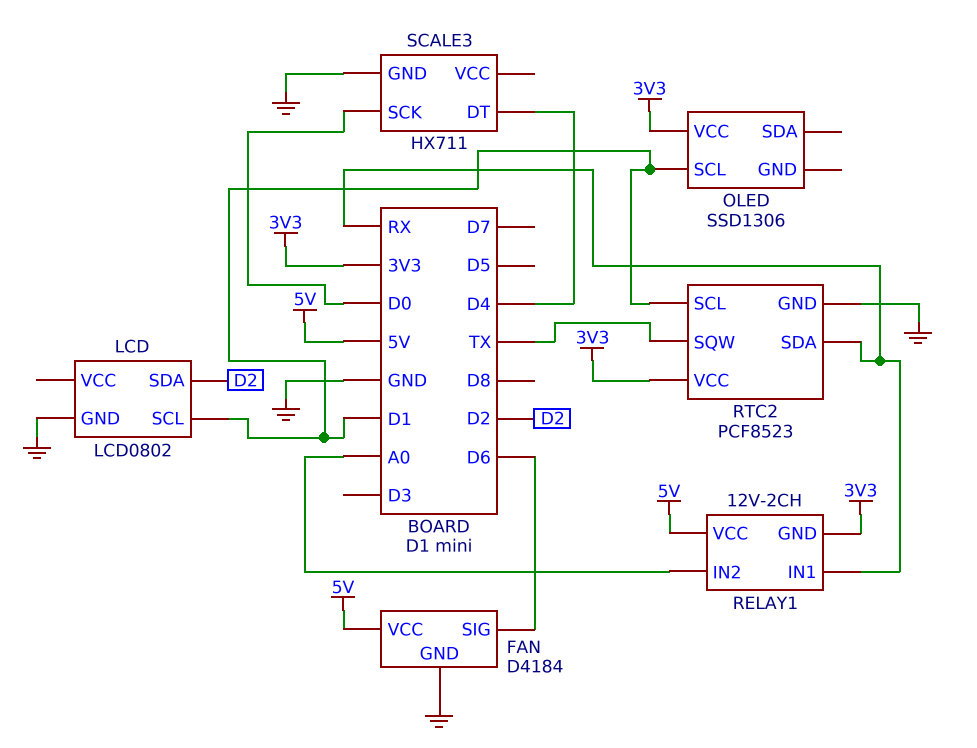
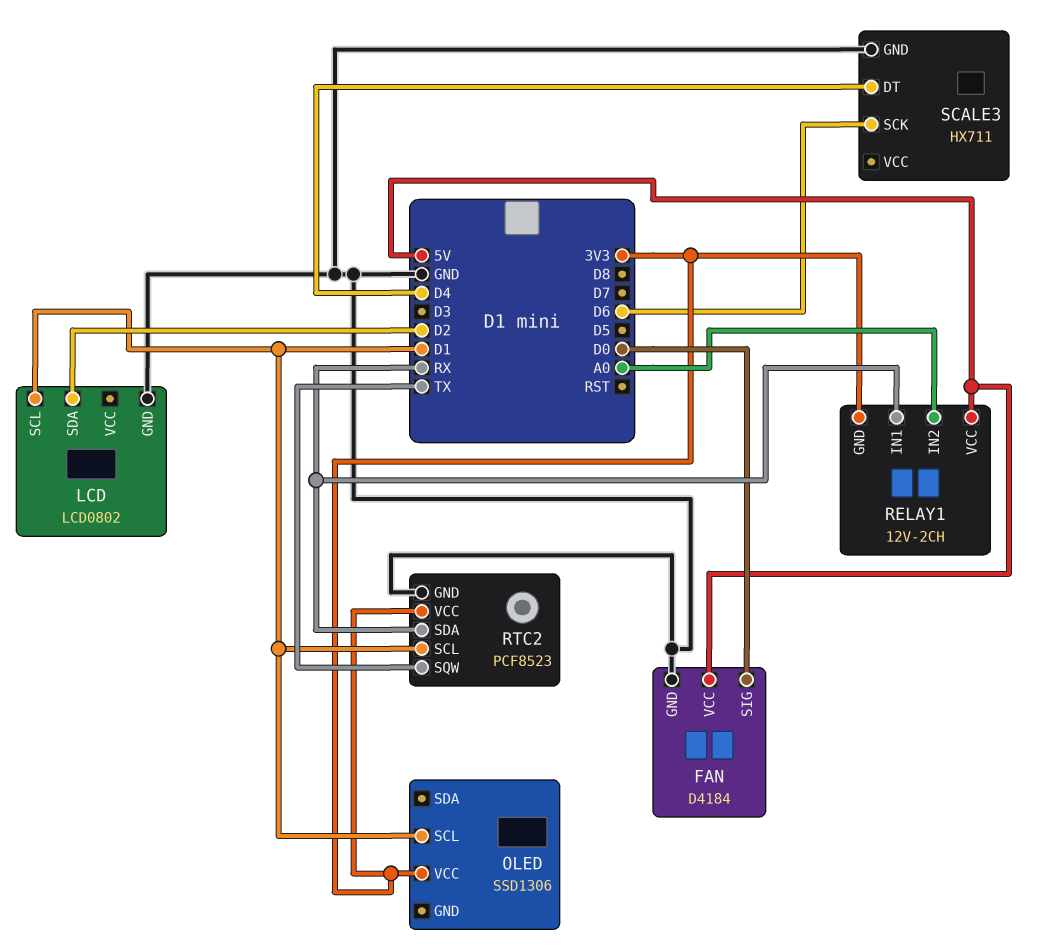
FAN pin SIG: D6 -> D0
SCALE3 pin SCK: D0 -> D6

